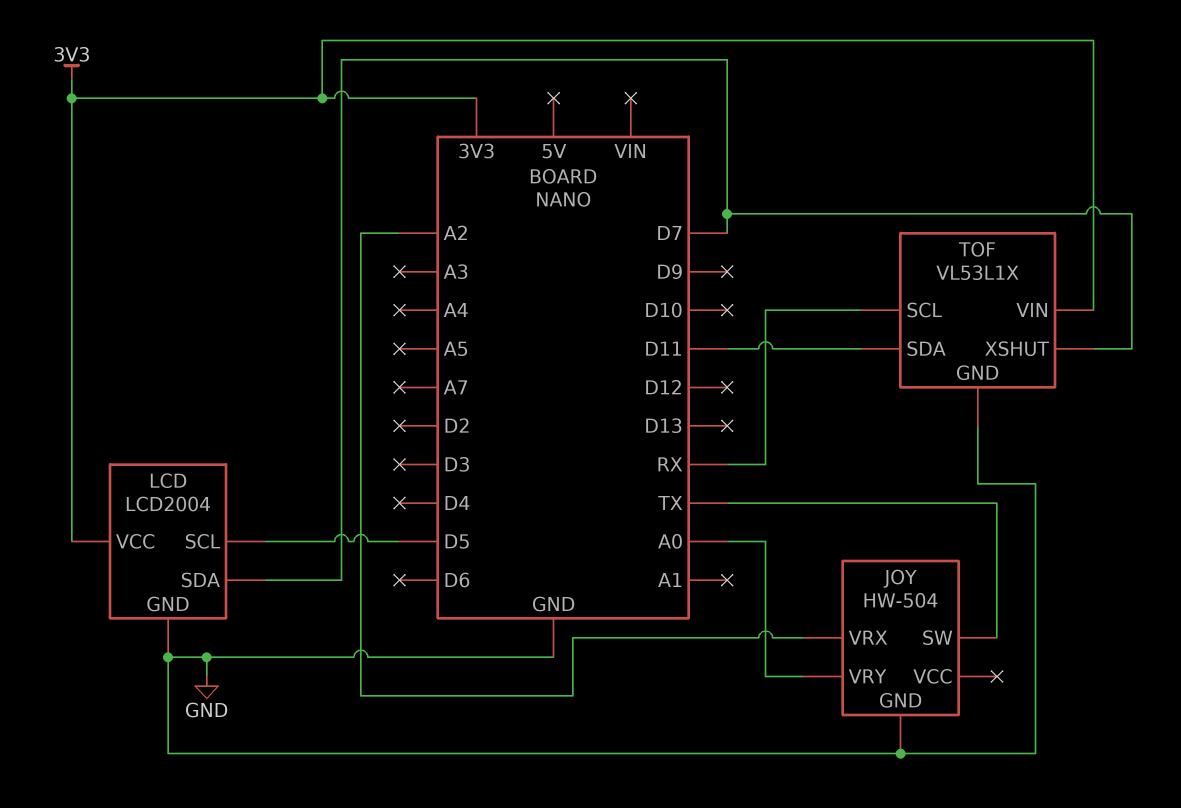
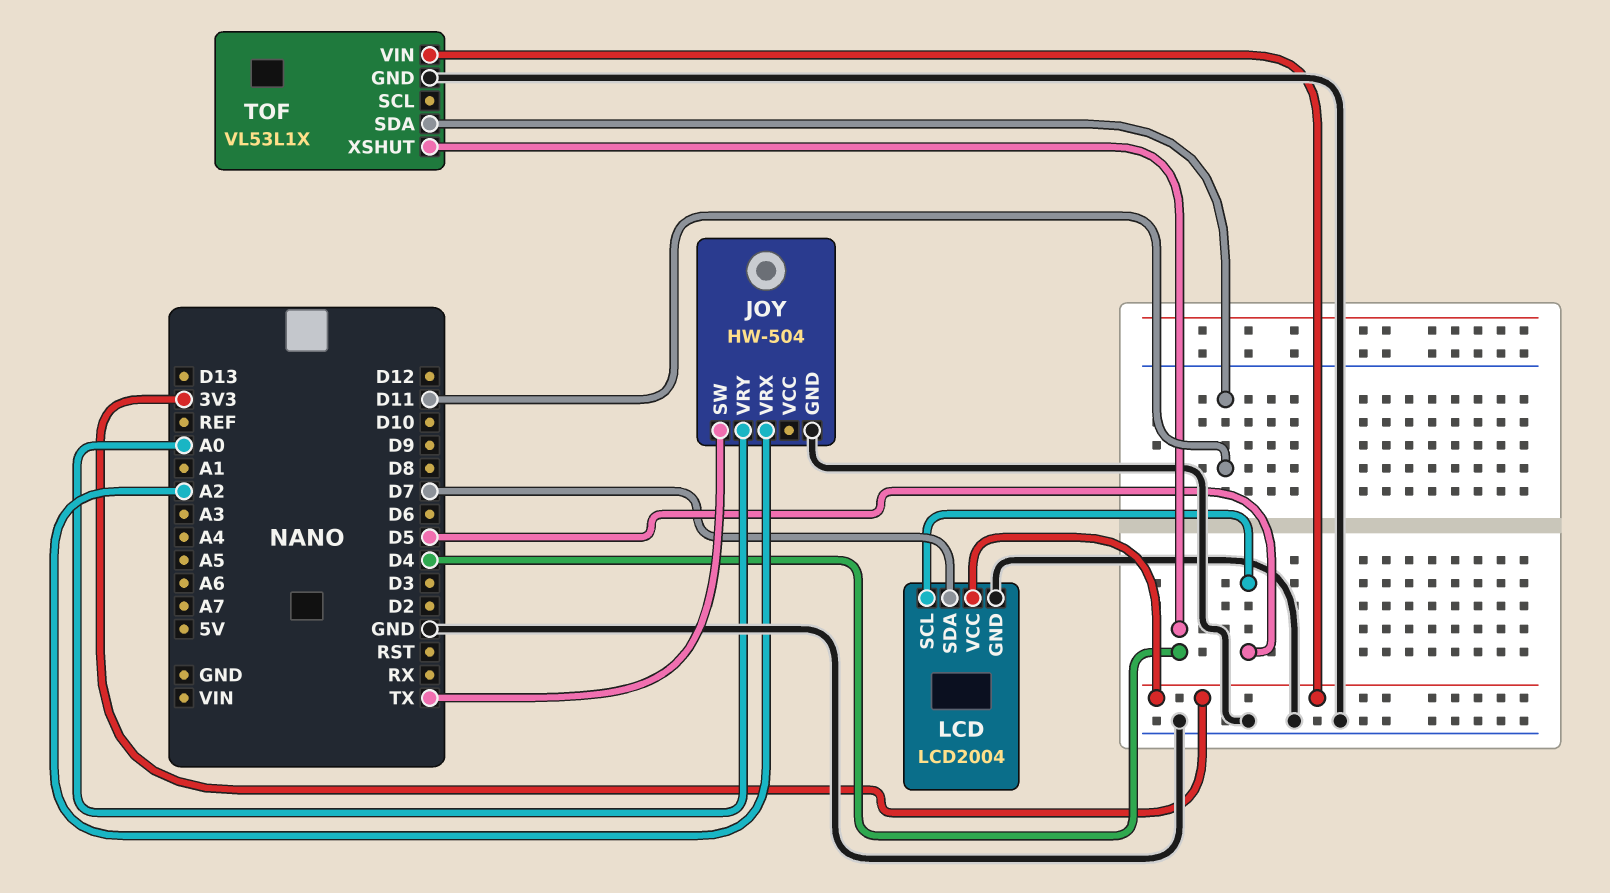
TOF pin SCL: RX -> none
TOF pin XSHUT: D7 -> D4

